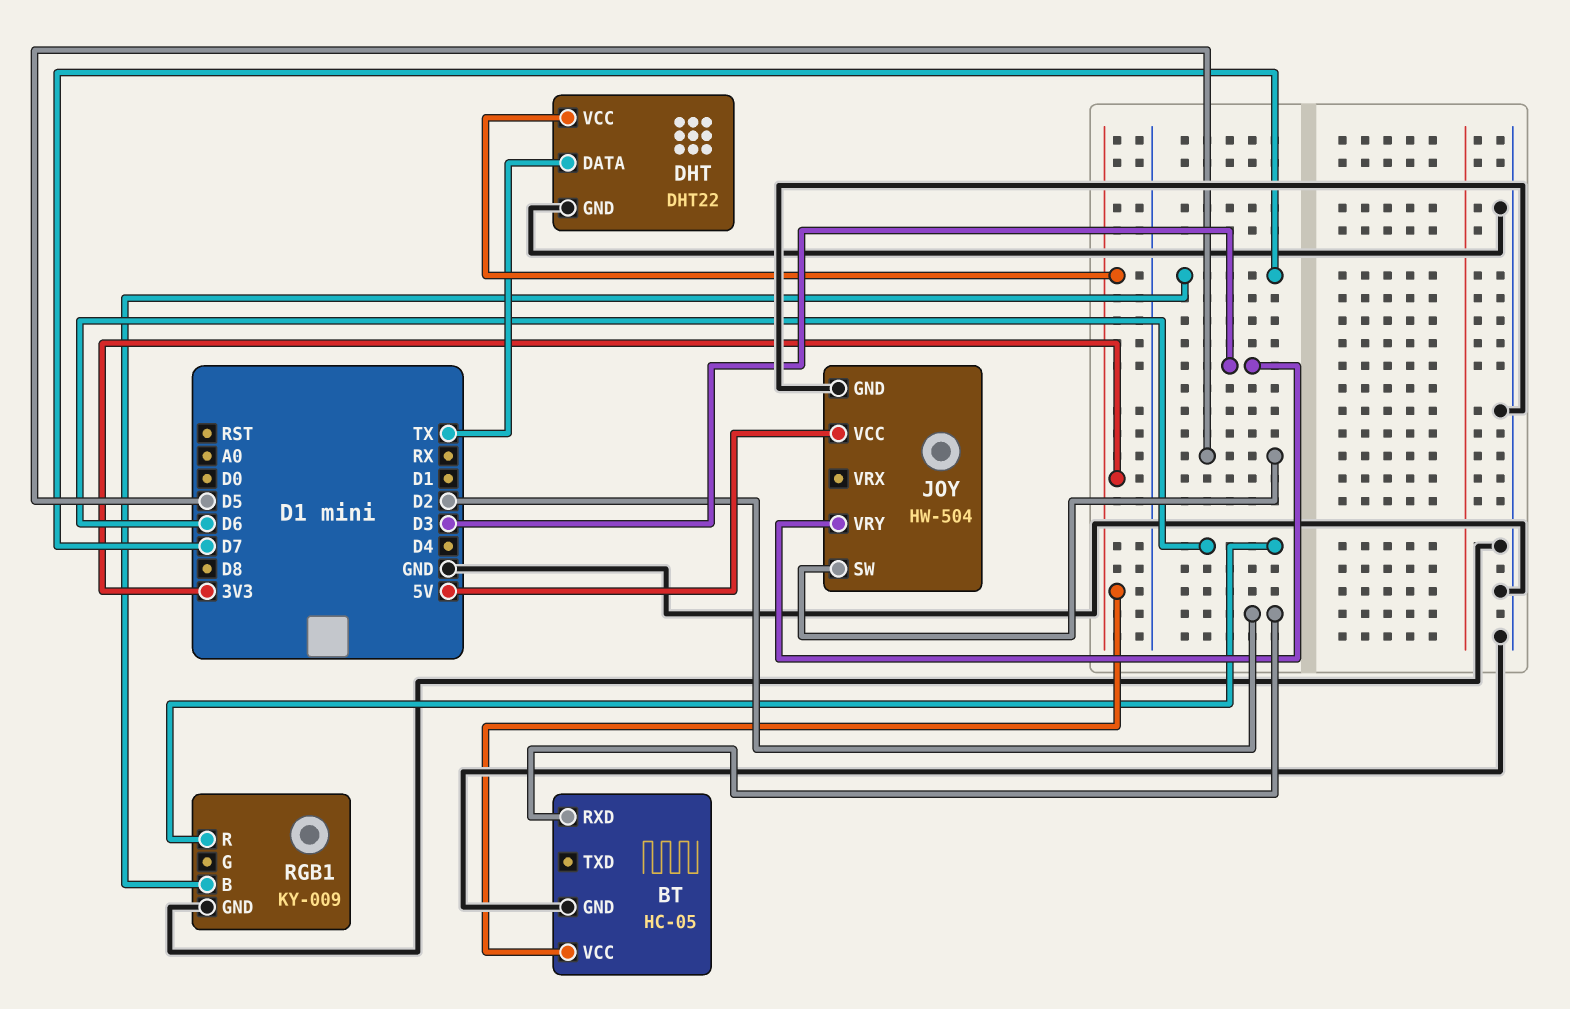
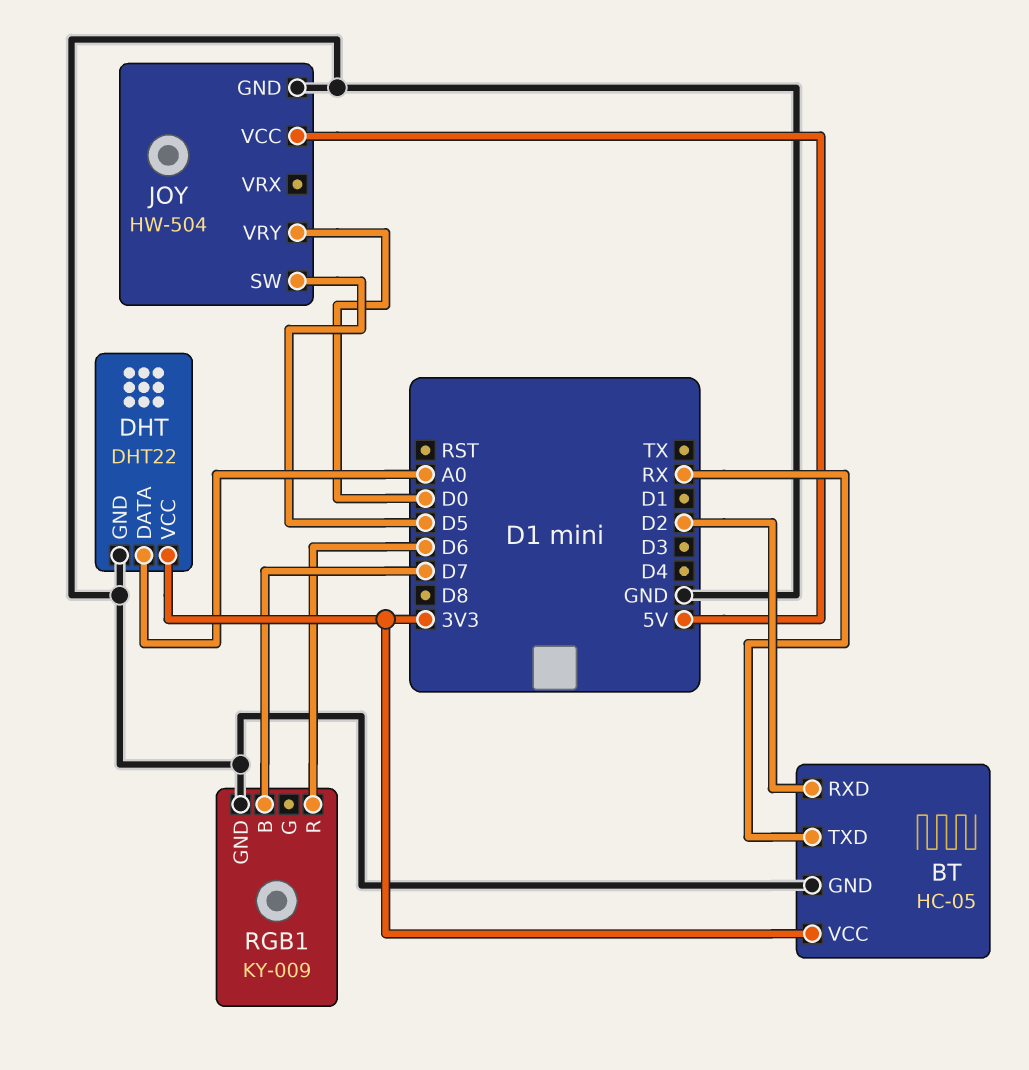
BT pin TXD: none -> RX
DHT pin DATA: TX -> A0
JOY pin VRY: D3 -> D0

